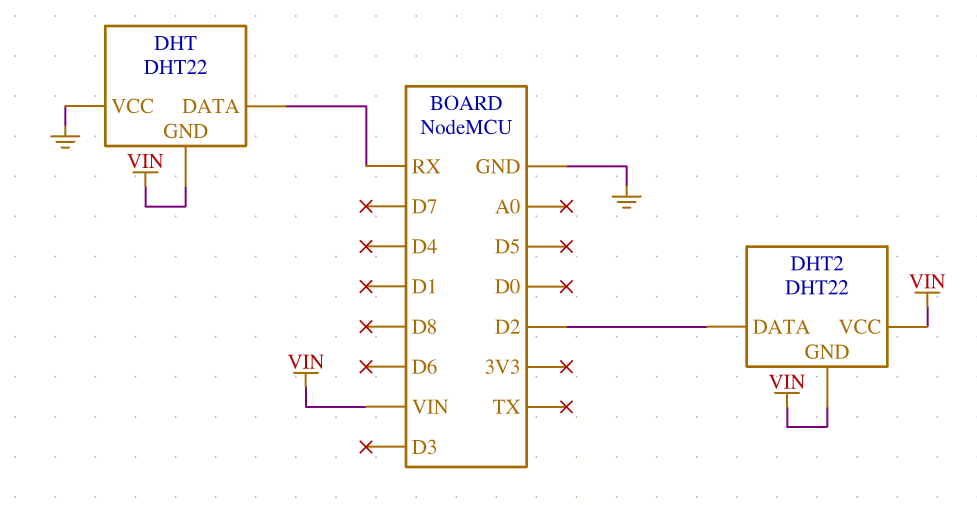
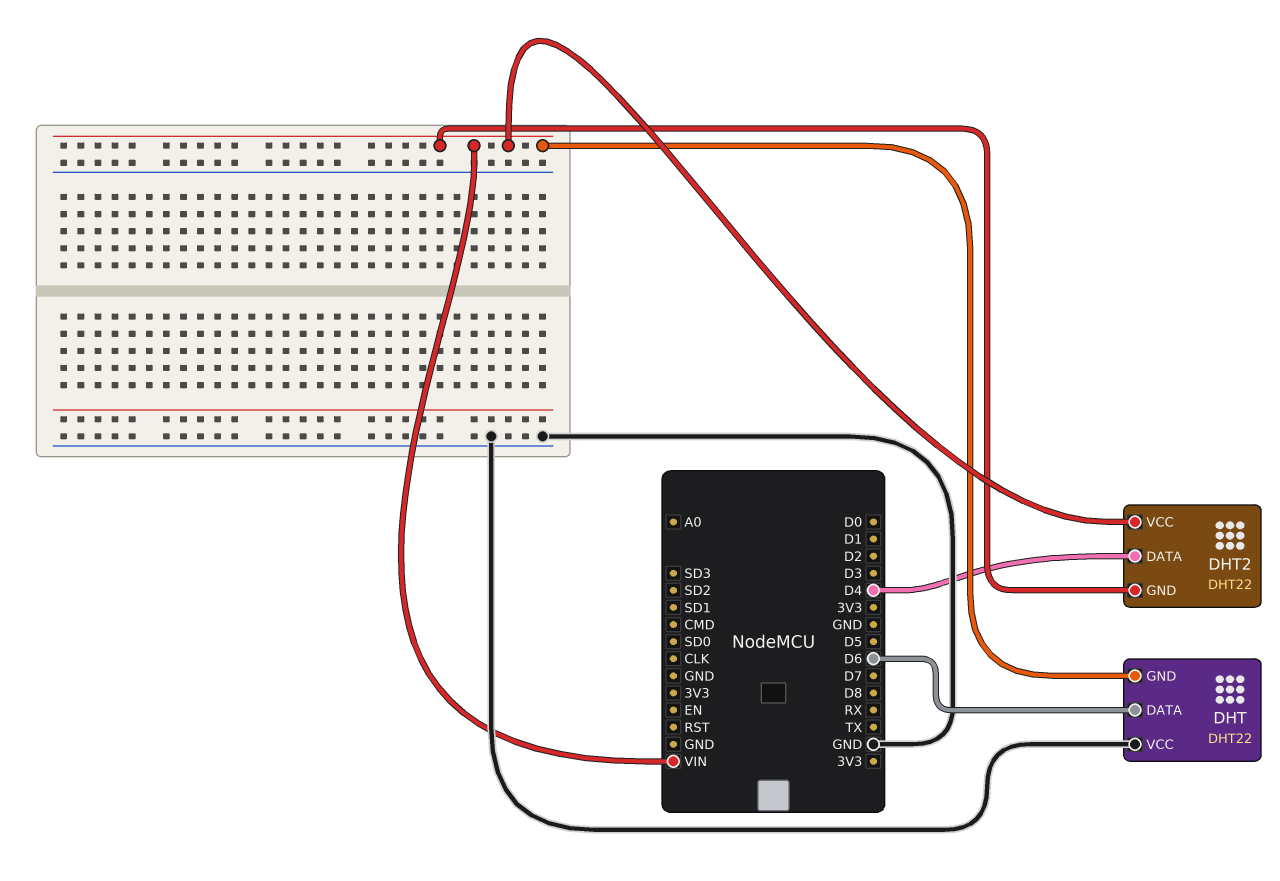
DHT pin DATA: RX -> D6
DHT2 pin DATA: D2 -> D4

